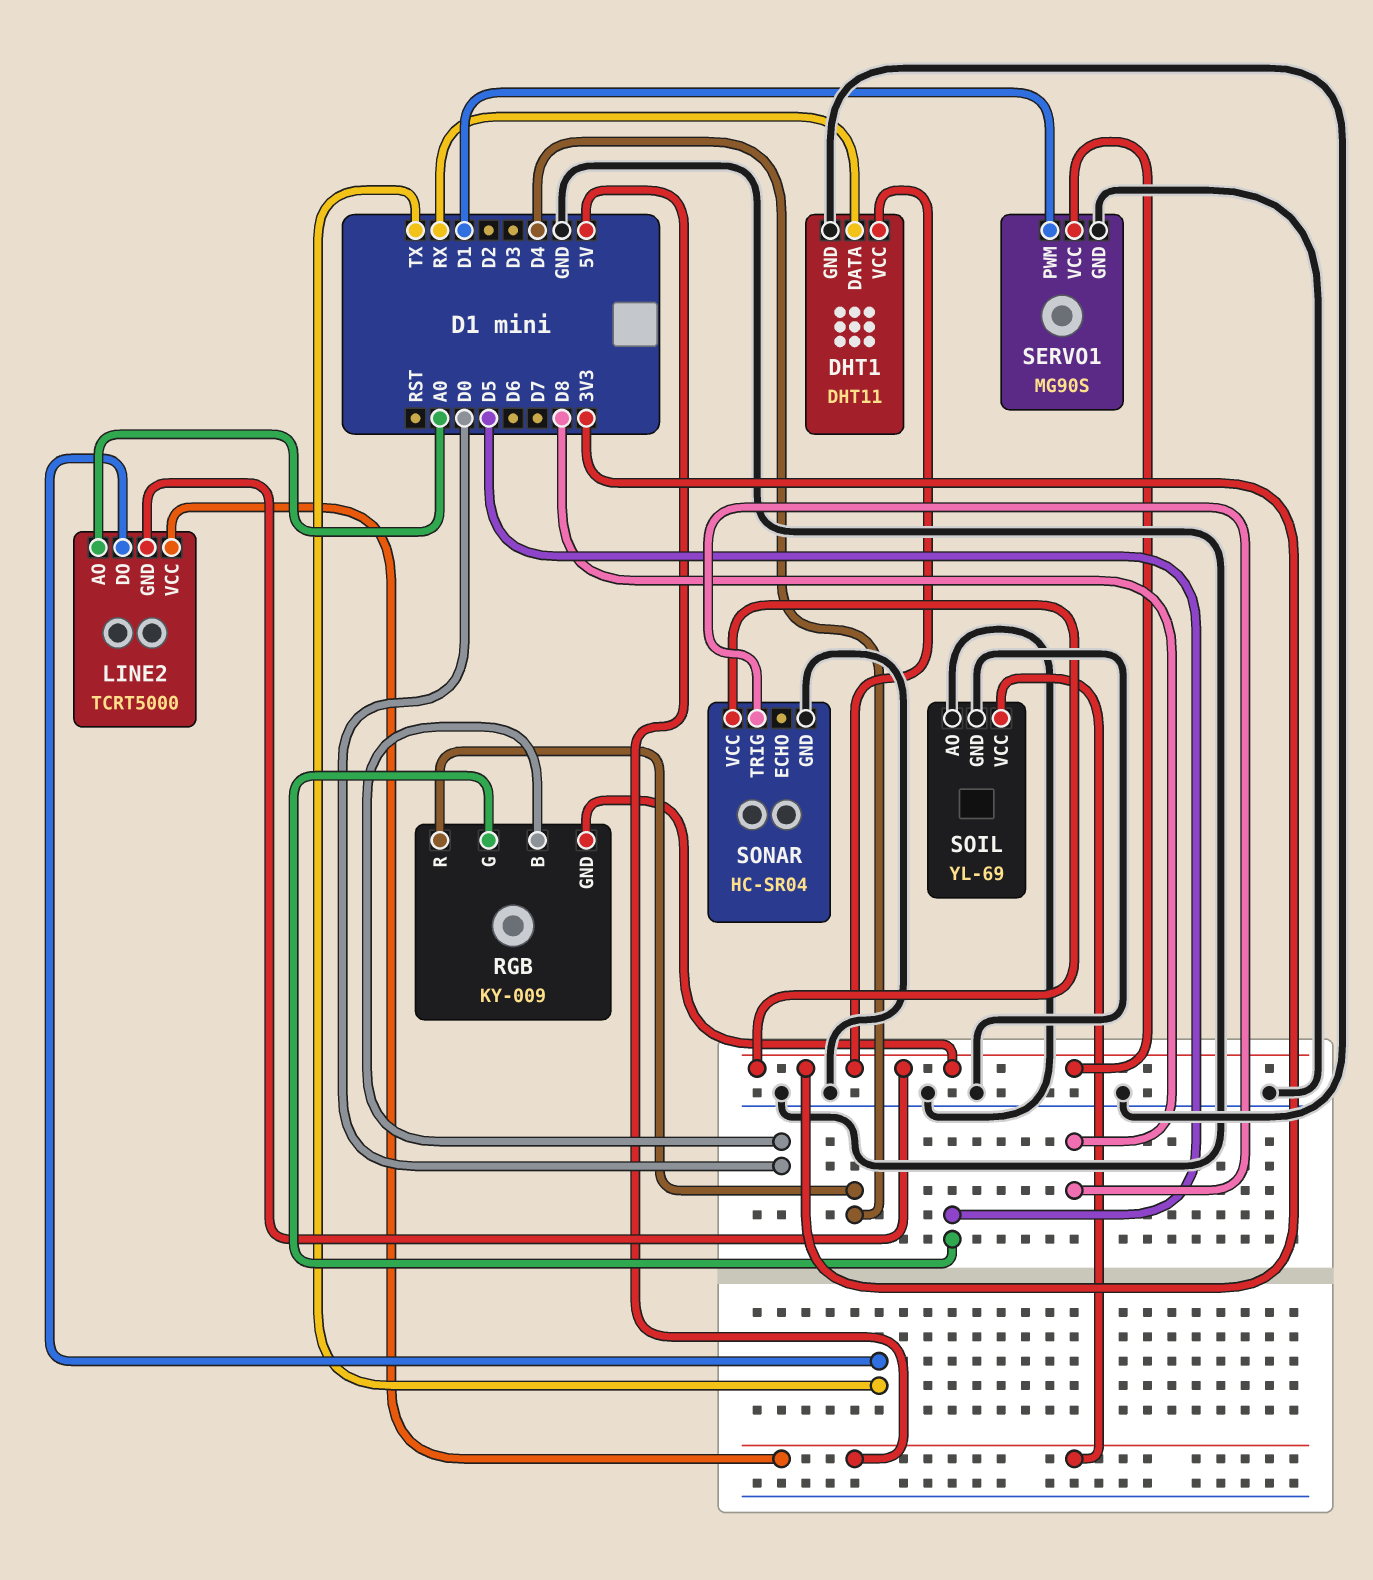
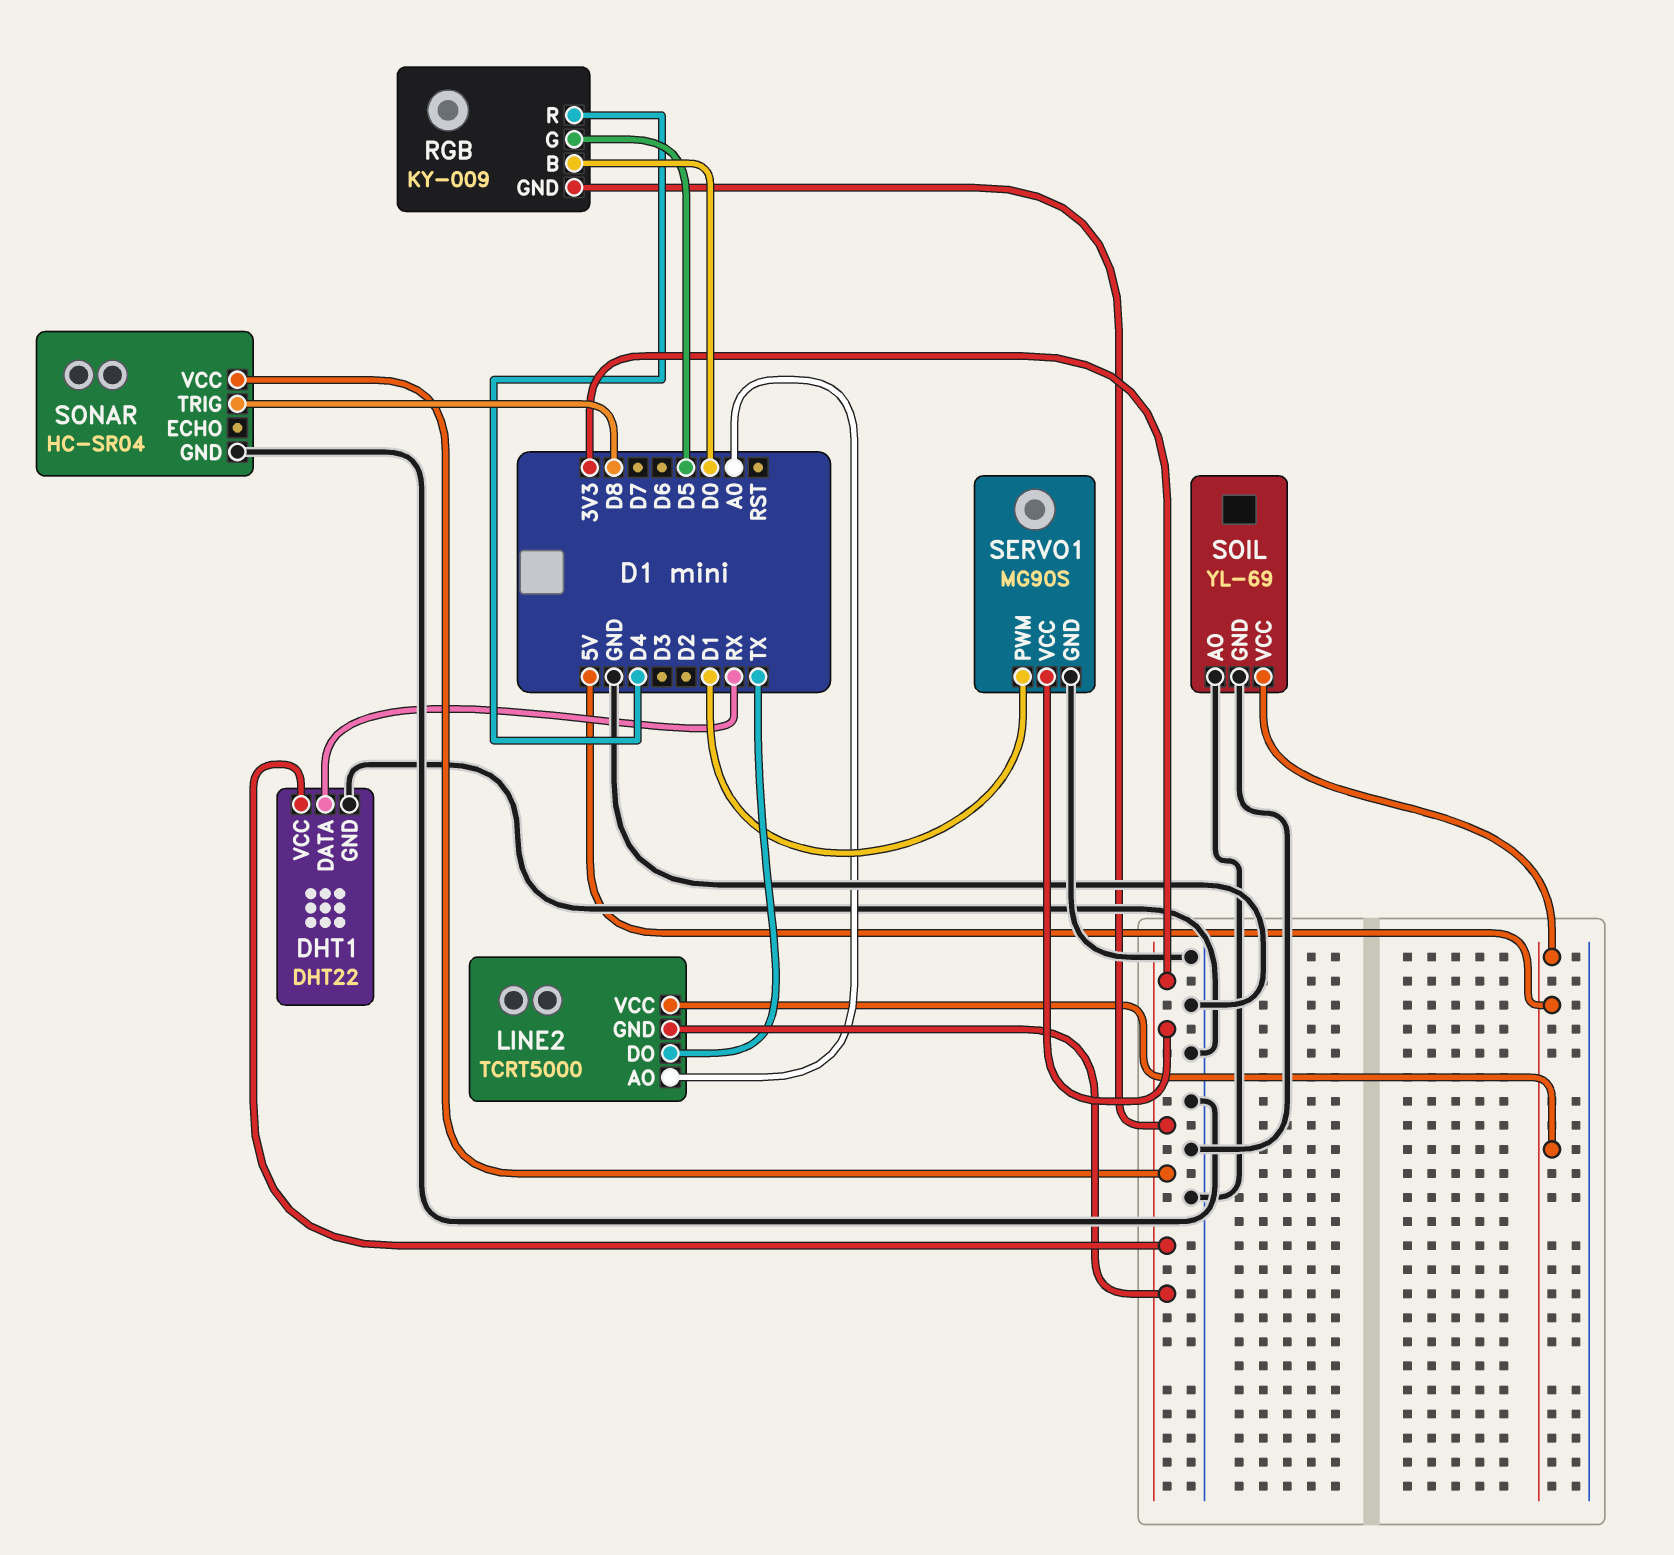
DHT1: DHT11 -> DHT22

